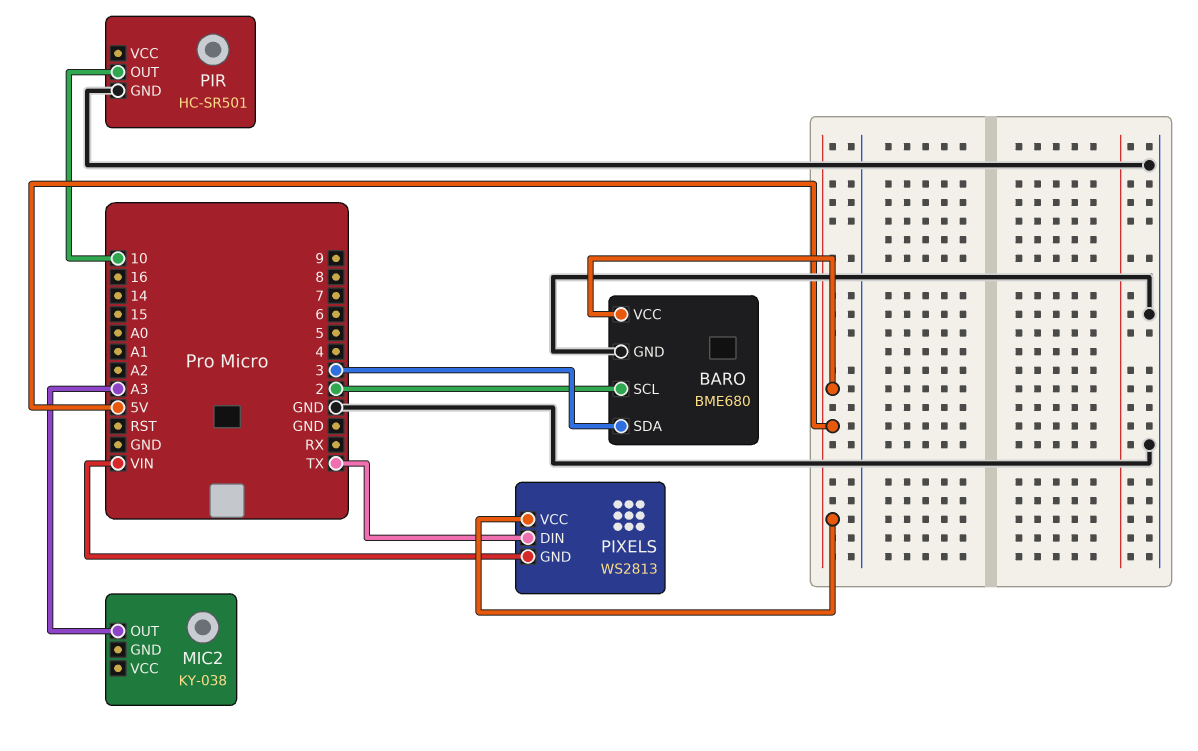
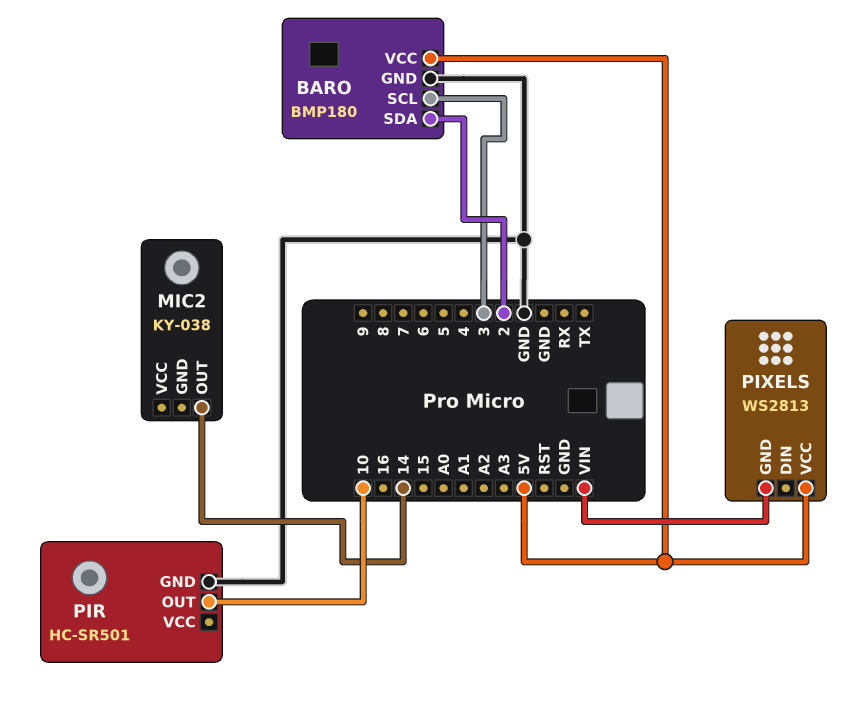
BARO: BME680 -> BMP180
BARO pin SCL: 2 -> 3
BARO pin SDA: 3 -> 2
MIC2 pin OUT: A3 -> 14
PIXELS pin DIN: TX -> none

